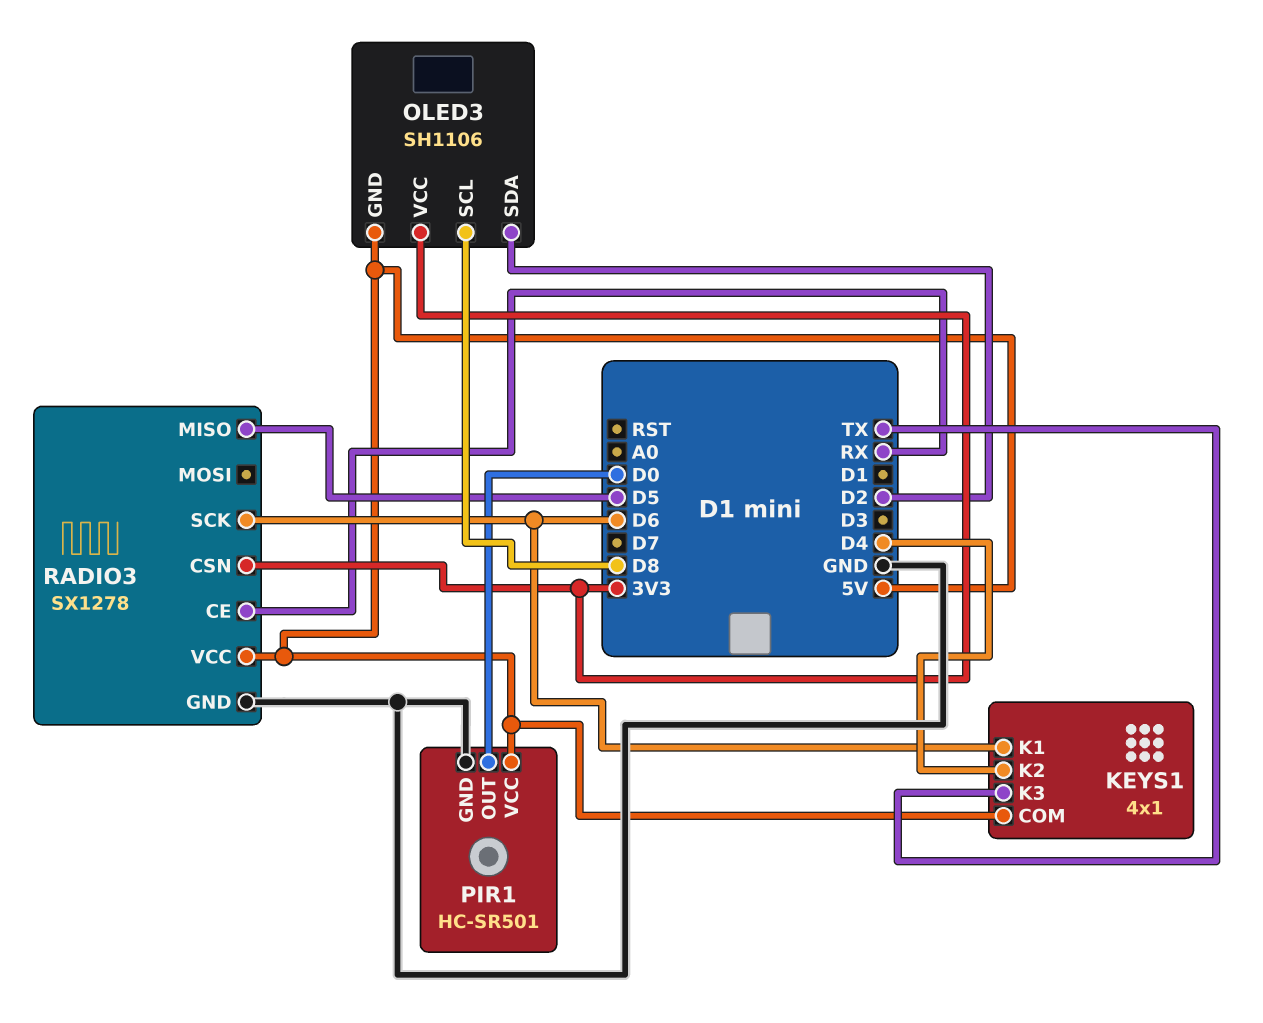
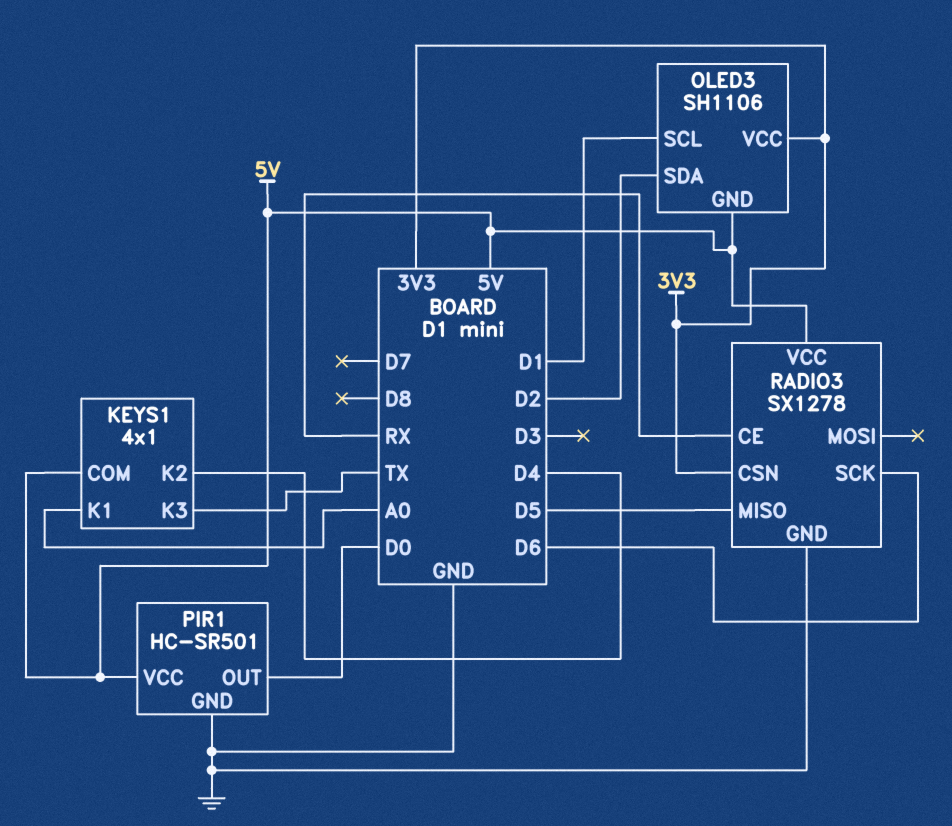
KEYS1 pin K1: D6 -> A0
OLED3 pin SCL: D8 -> D1

